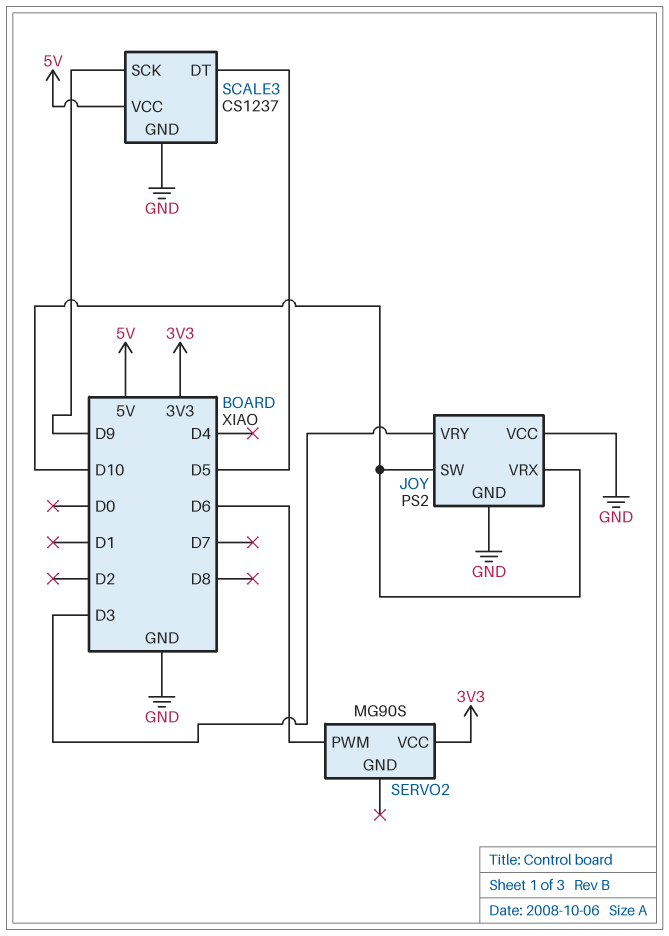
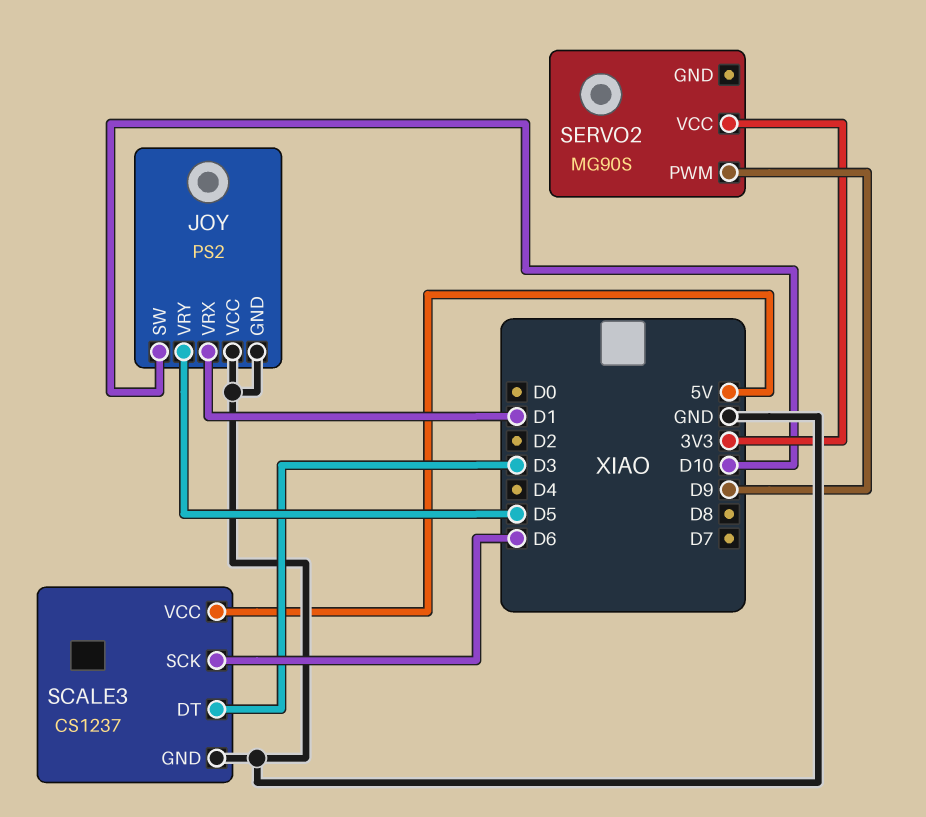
JOY pin VRX: D10 -> D1
JOY pin VRY: D3 -> D5
SCALE3 pin DT: D5 -> D3
SCALE3 pin SCK: D9 -> D6
SERVO2 pin PWM: D6 -> D9

